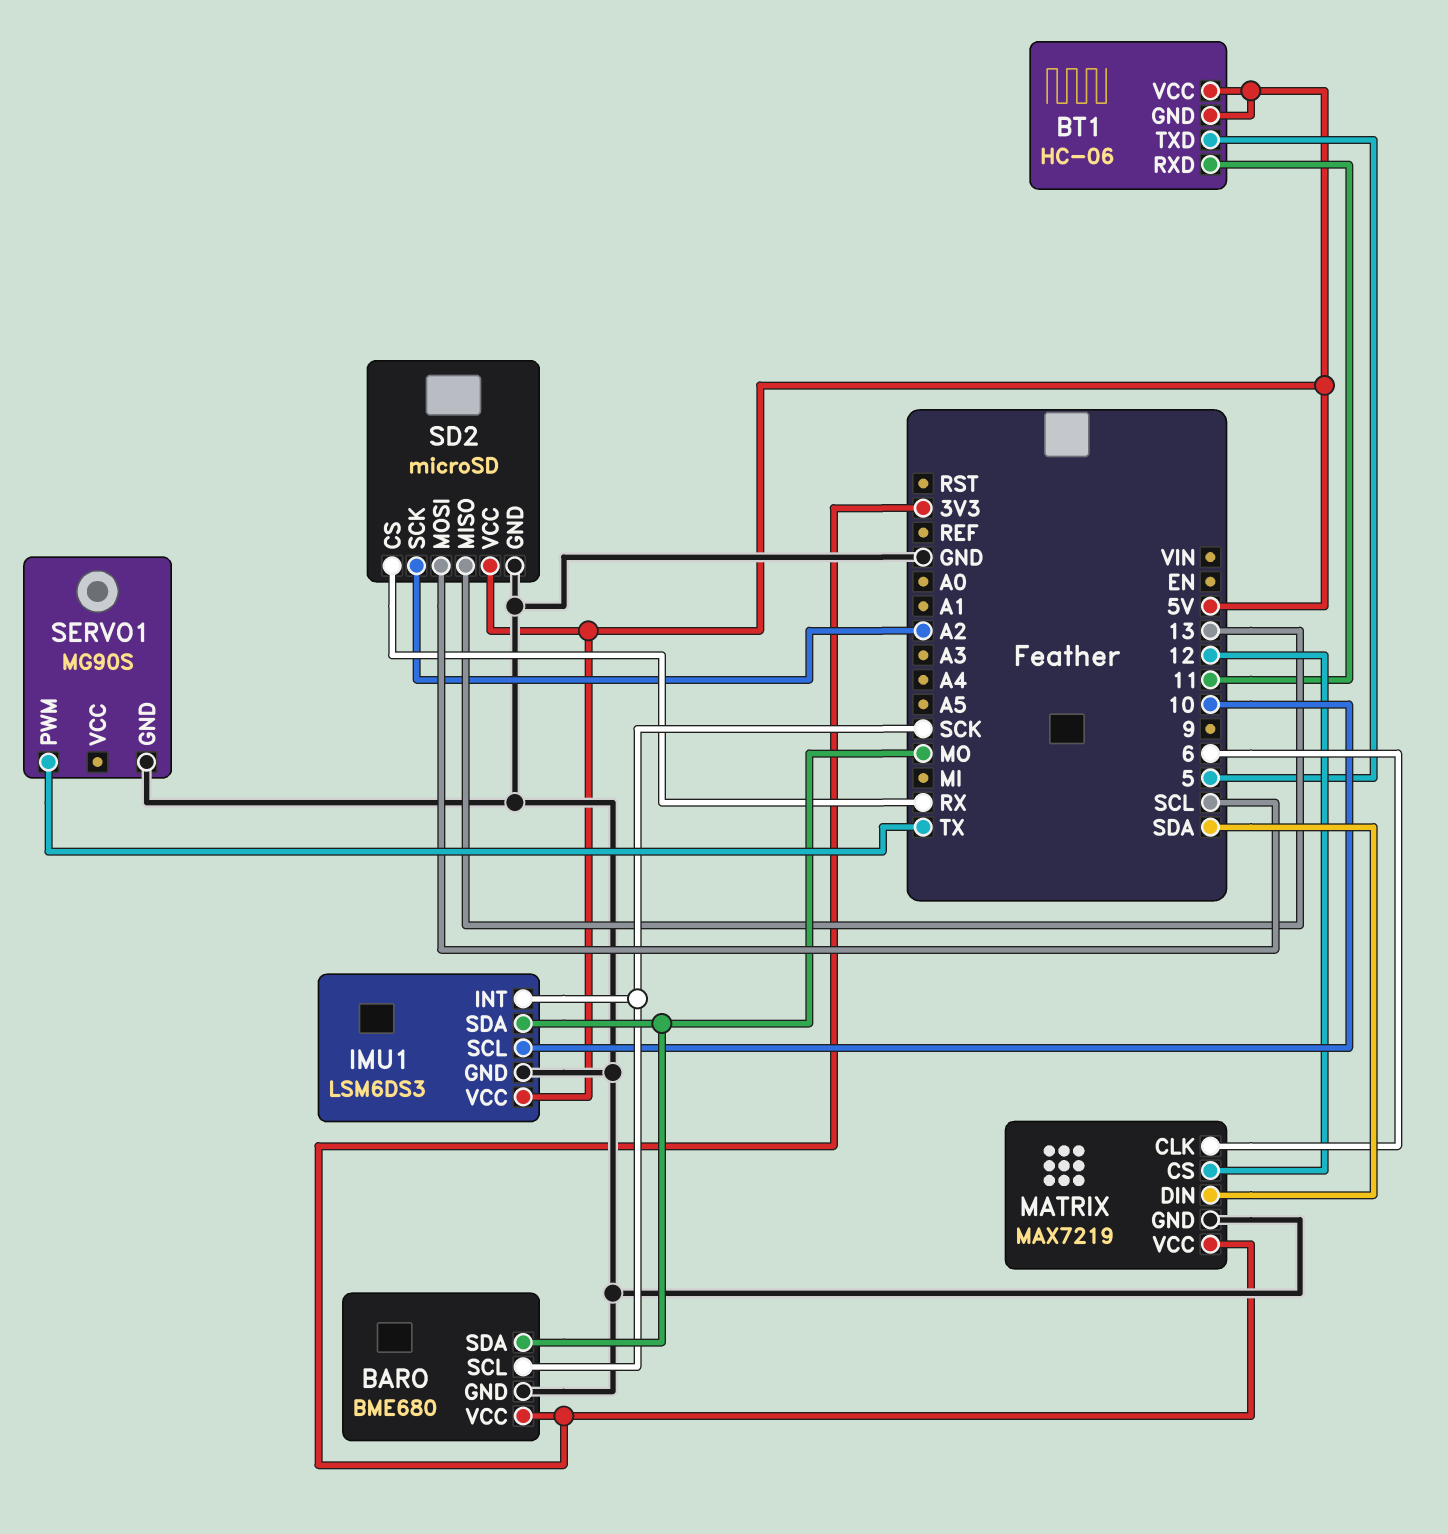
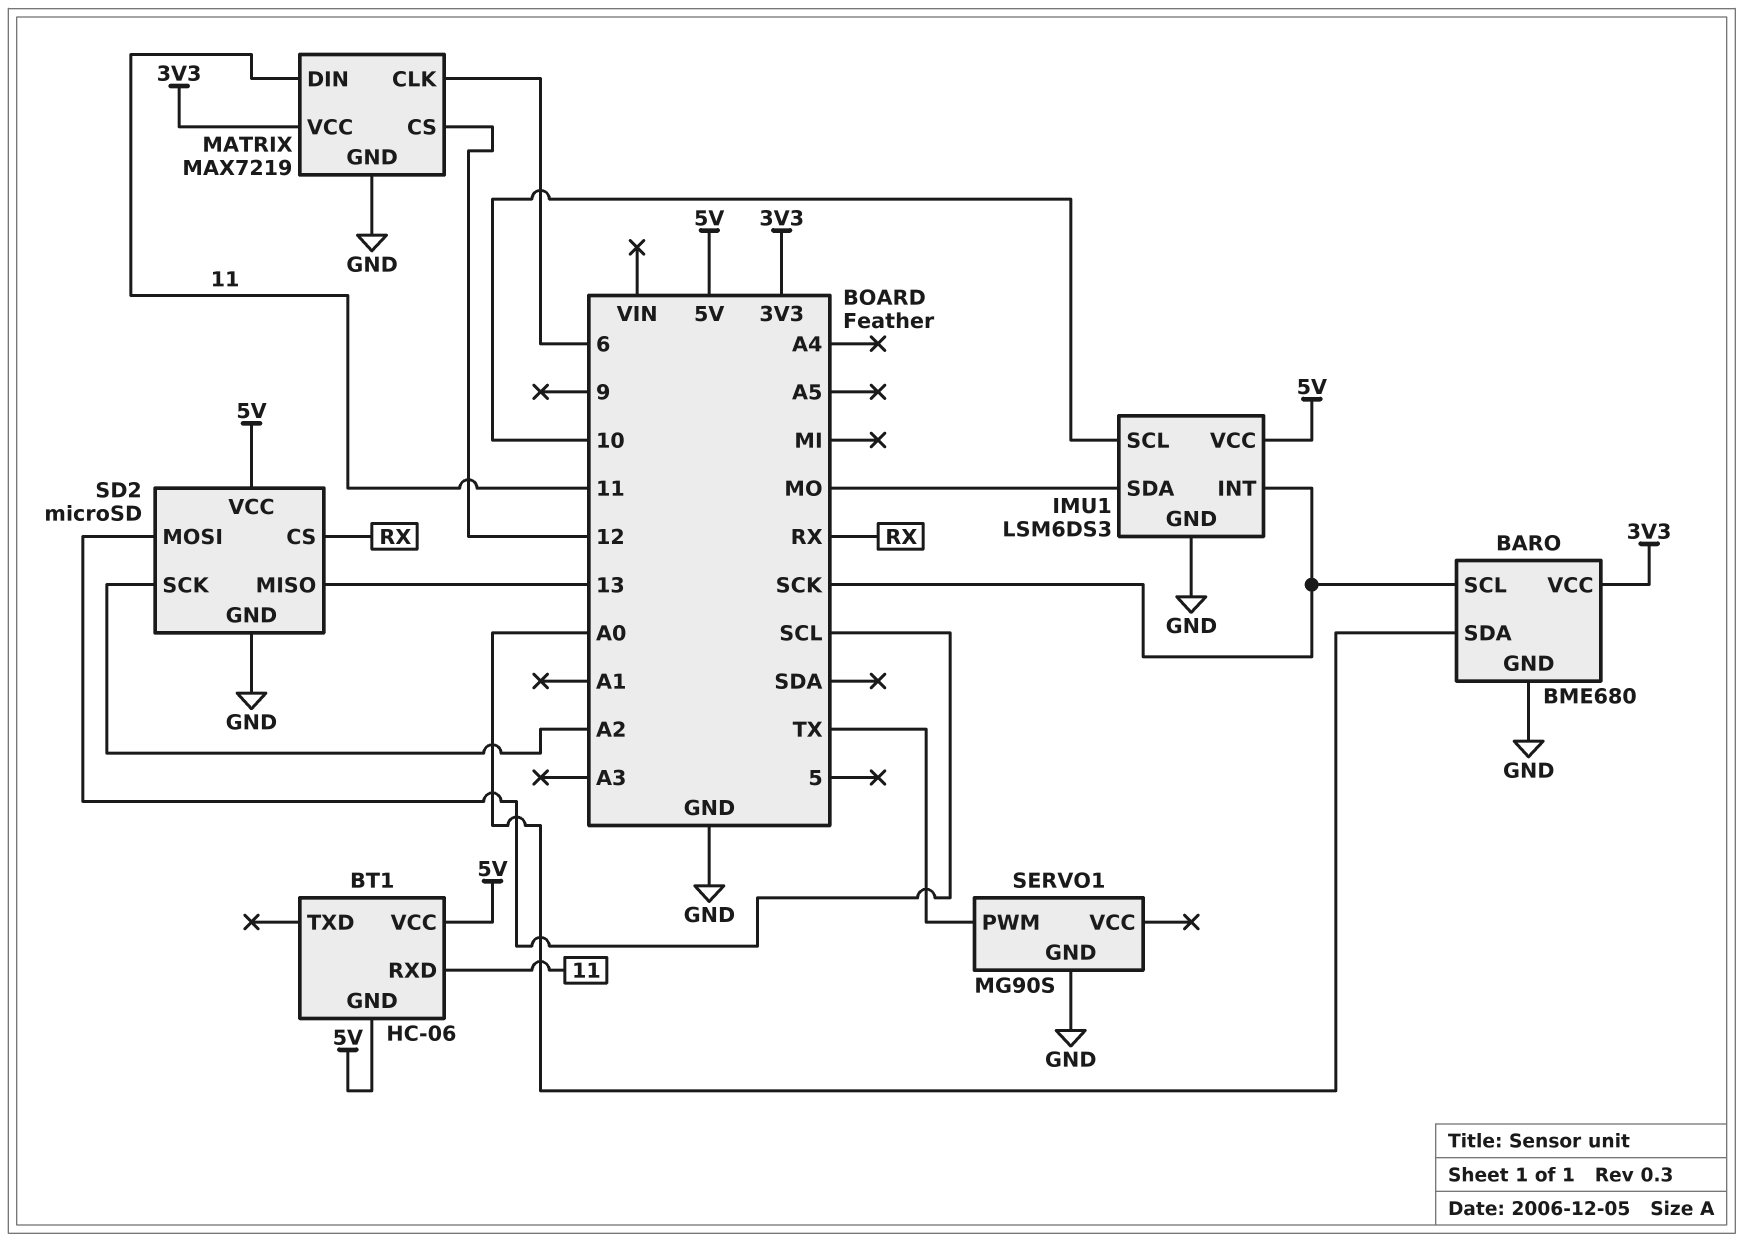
BARO pin SDA: MO -> A0
BT1 pin TXD: 5 -> none
MATRIX pin DIN: SDA -> 11

